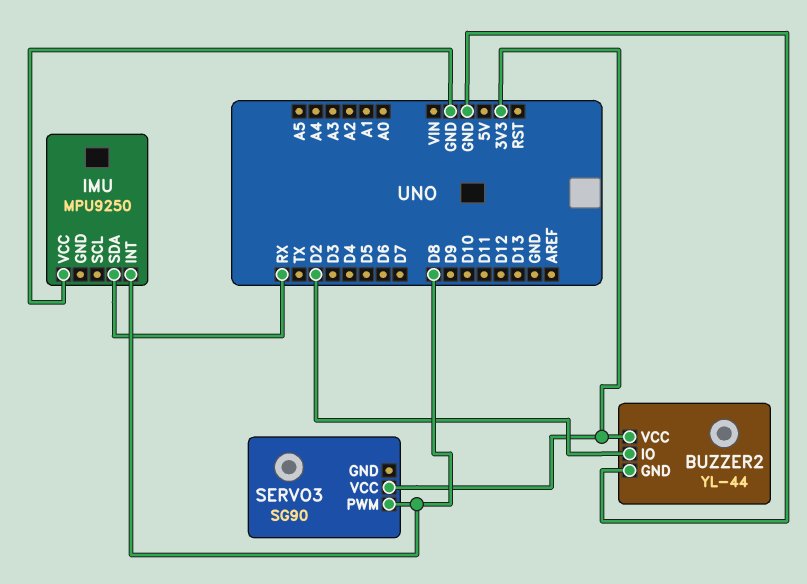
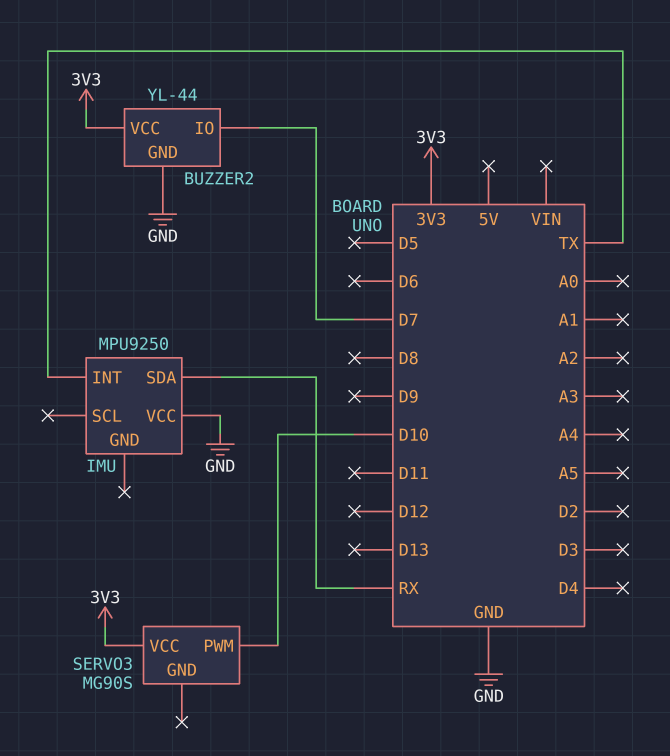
BUZZER2 pin IO: D2 -> D7
IMU pin INT: D8 -> TX
SERVO3: SG90 -> MG90S
SERVO3 pin PWM: D8 -> D10

